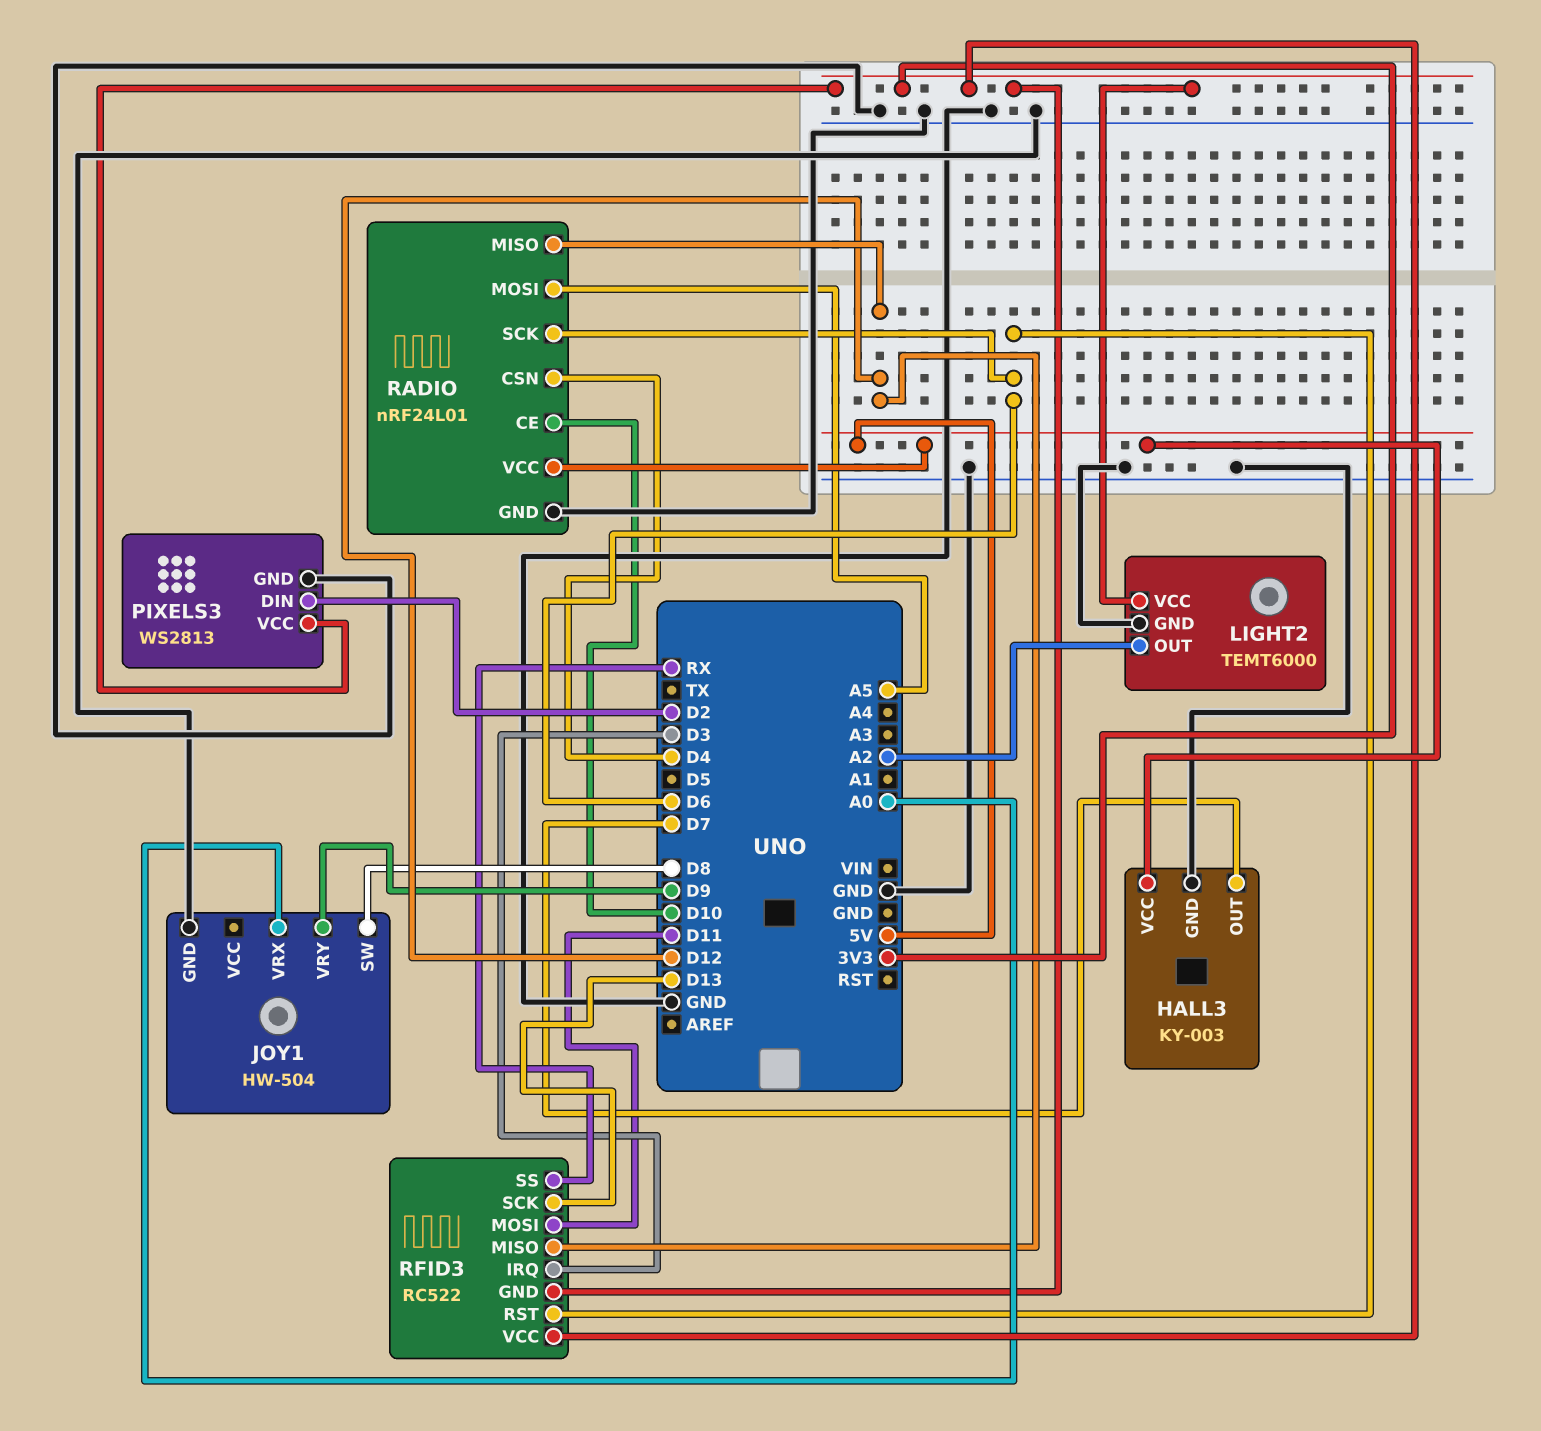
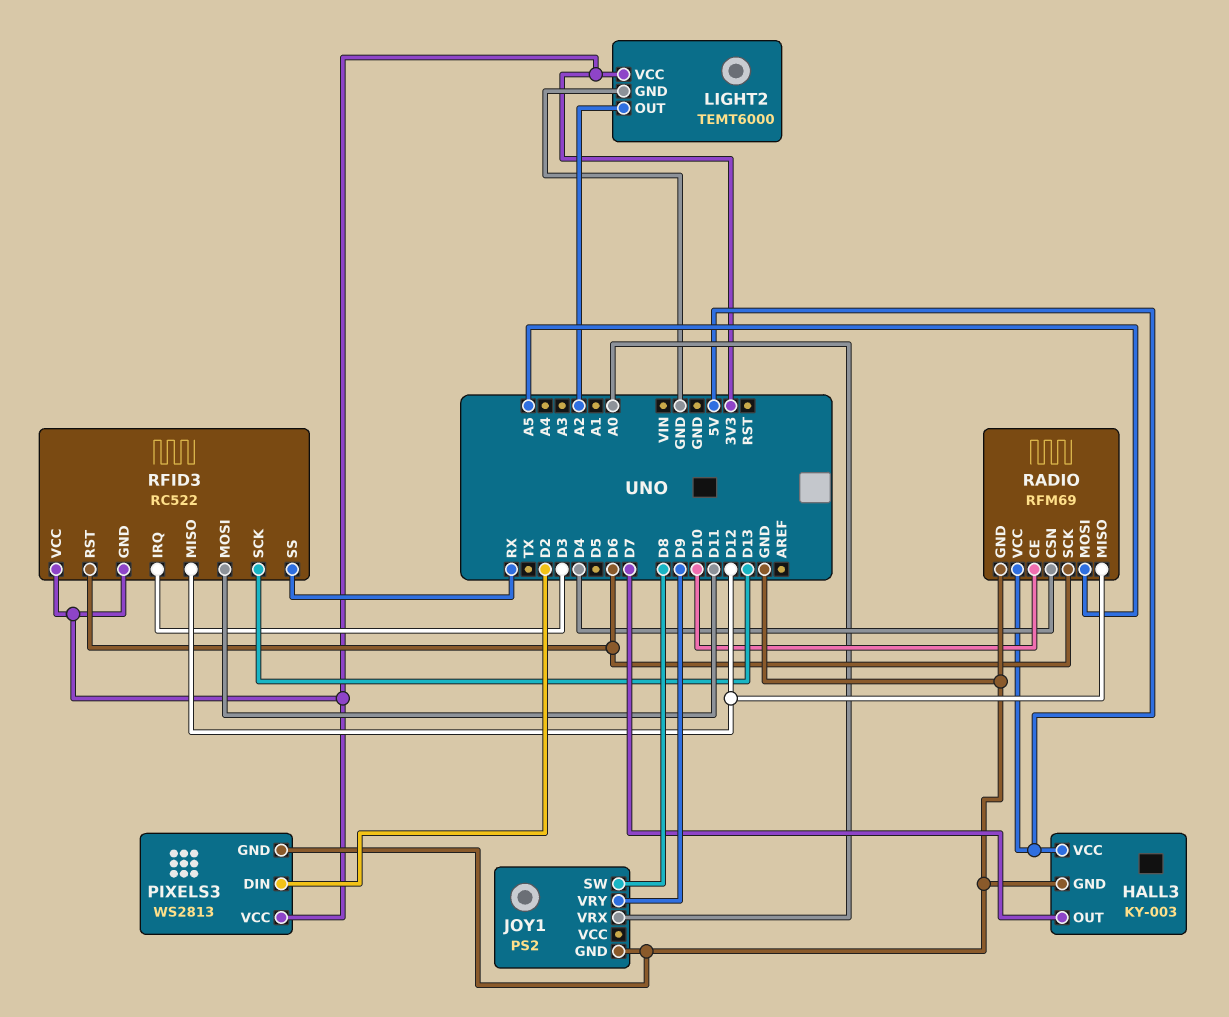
JOY1: HW-504 -> PS2
RADIO: nRF24L01 -> RFM69

